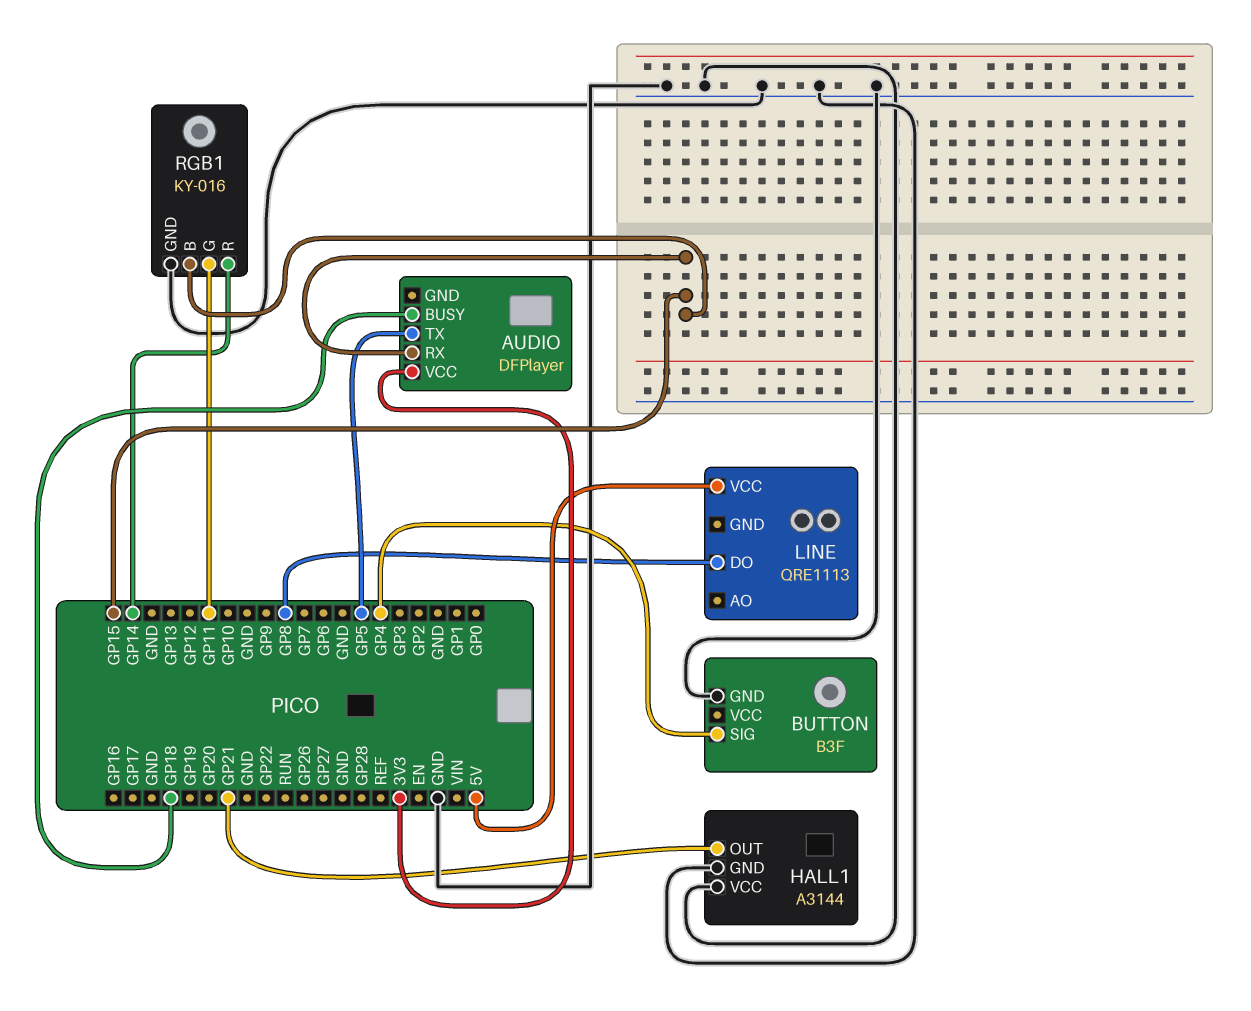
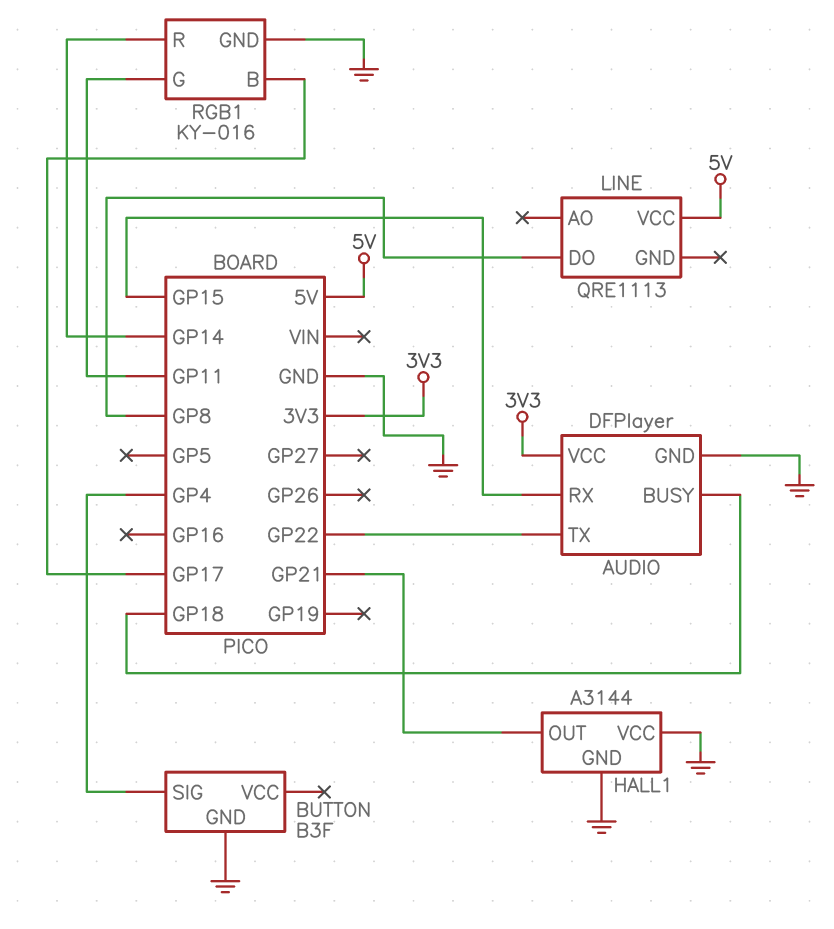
AUDIO pin GND: none -> GND
AUDIO pin TX: GP5 -> GP22
RGB1 pin B: GP15 -> GP17

